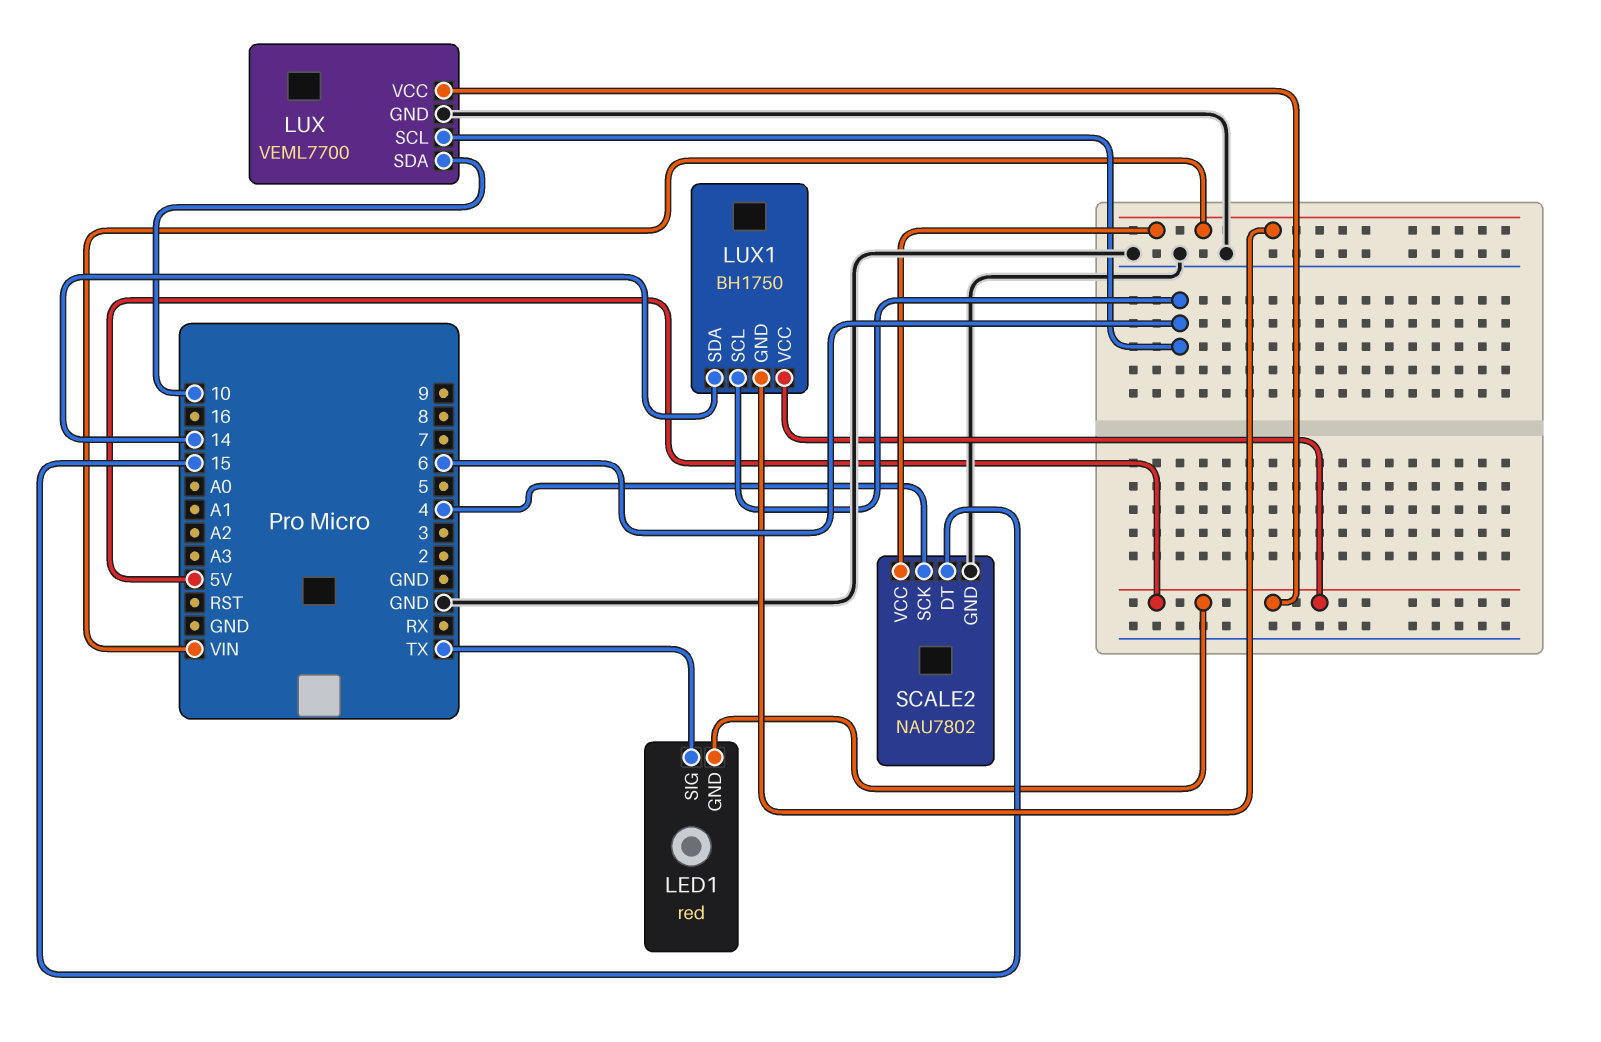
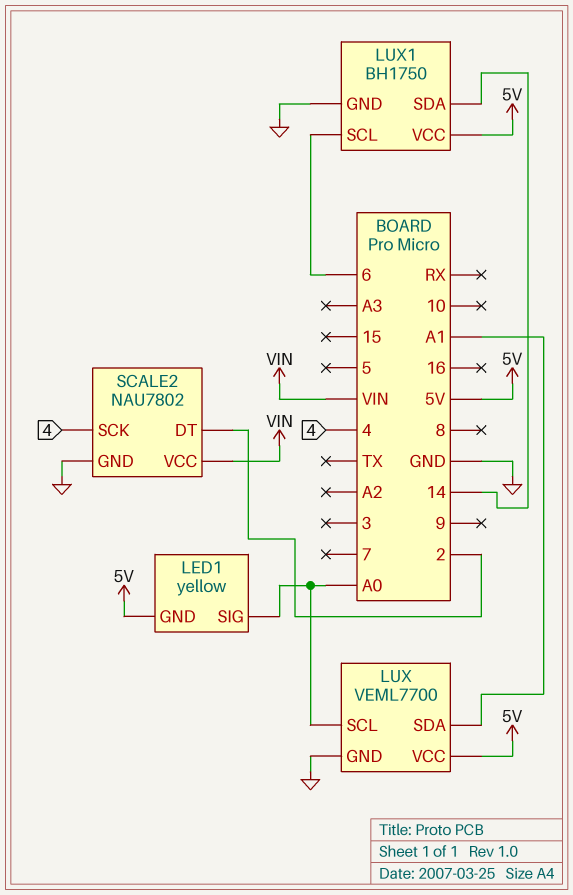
LED1: red -> yellow
LED1 pin SIG: TX -> A0
LUX pin SCL: 6 -> A0
LUX pin SDA: 10 -> A1
LUX1 pin GND: VIN -> GND
SCALE2 pin DT: 15 -> 2

